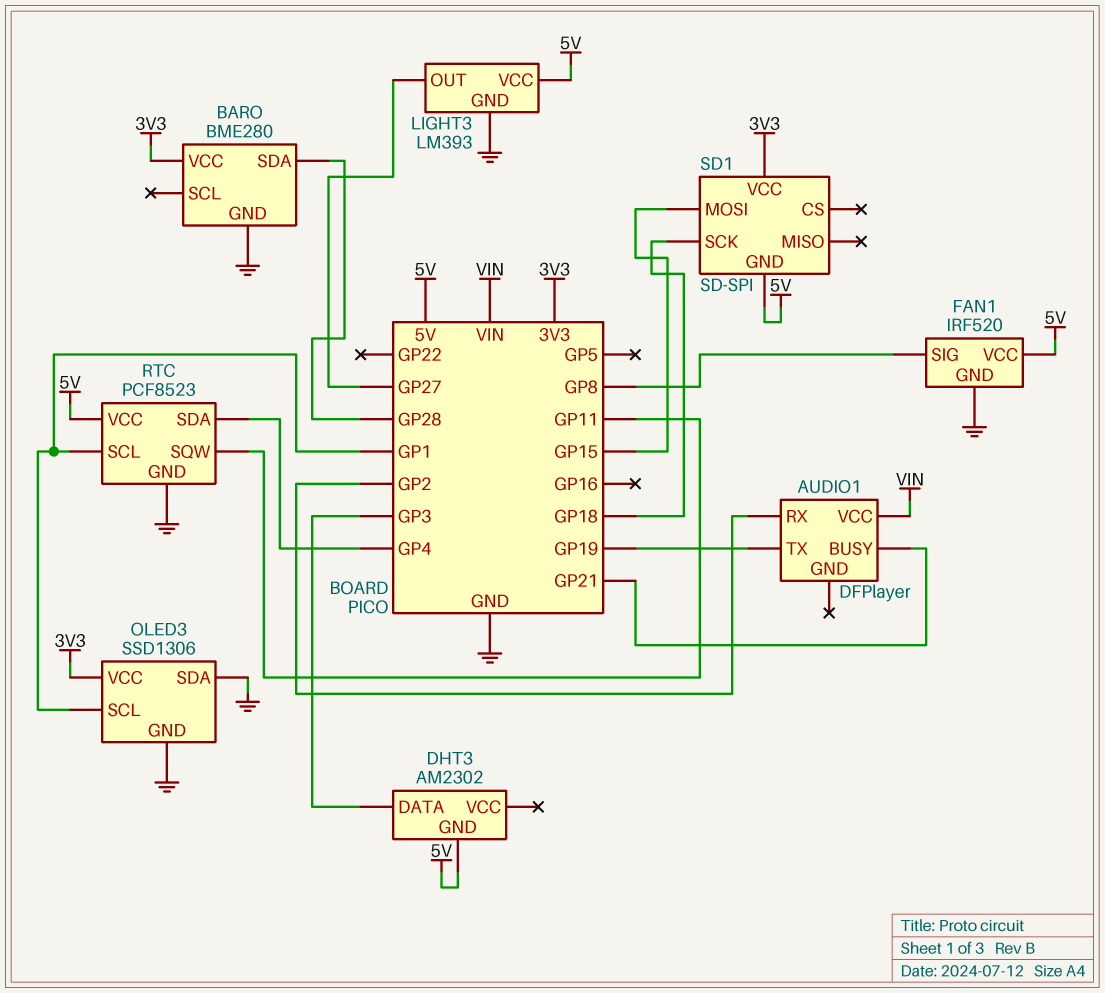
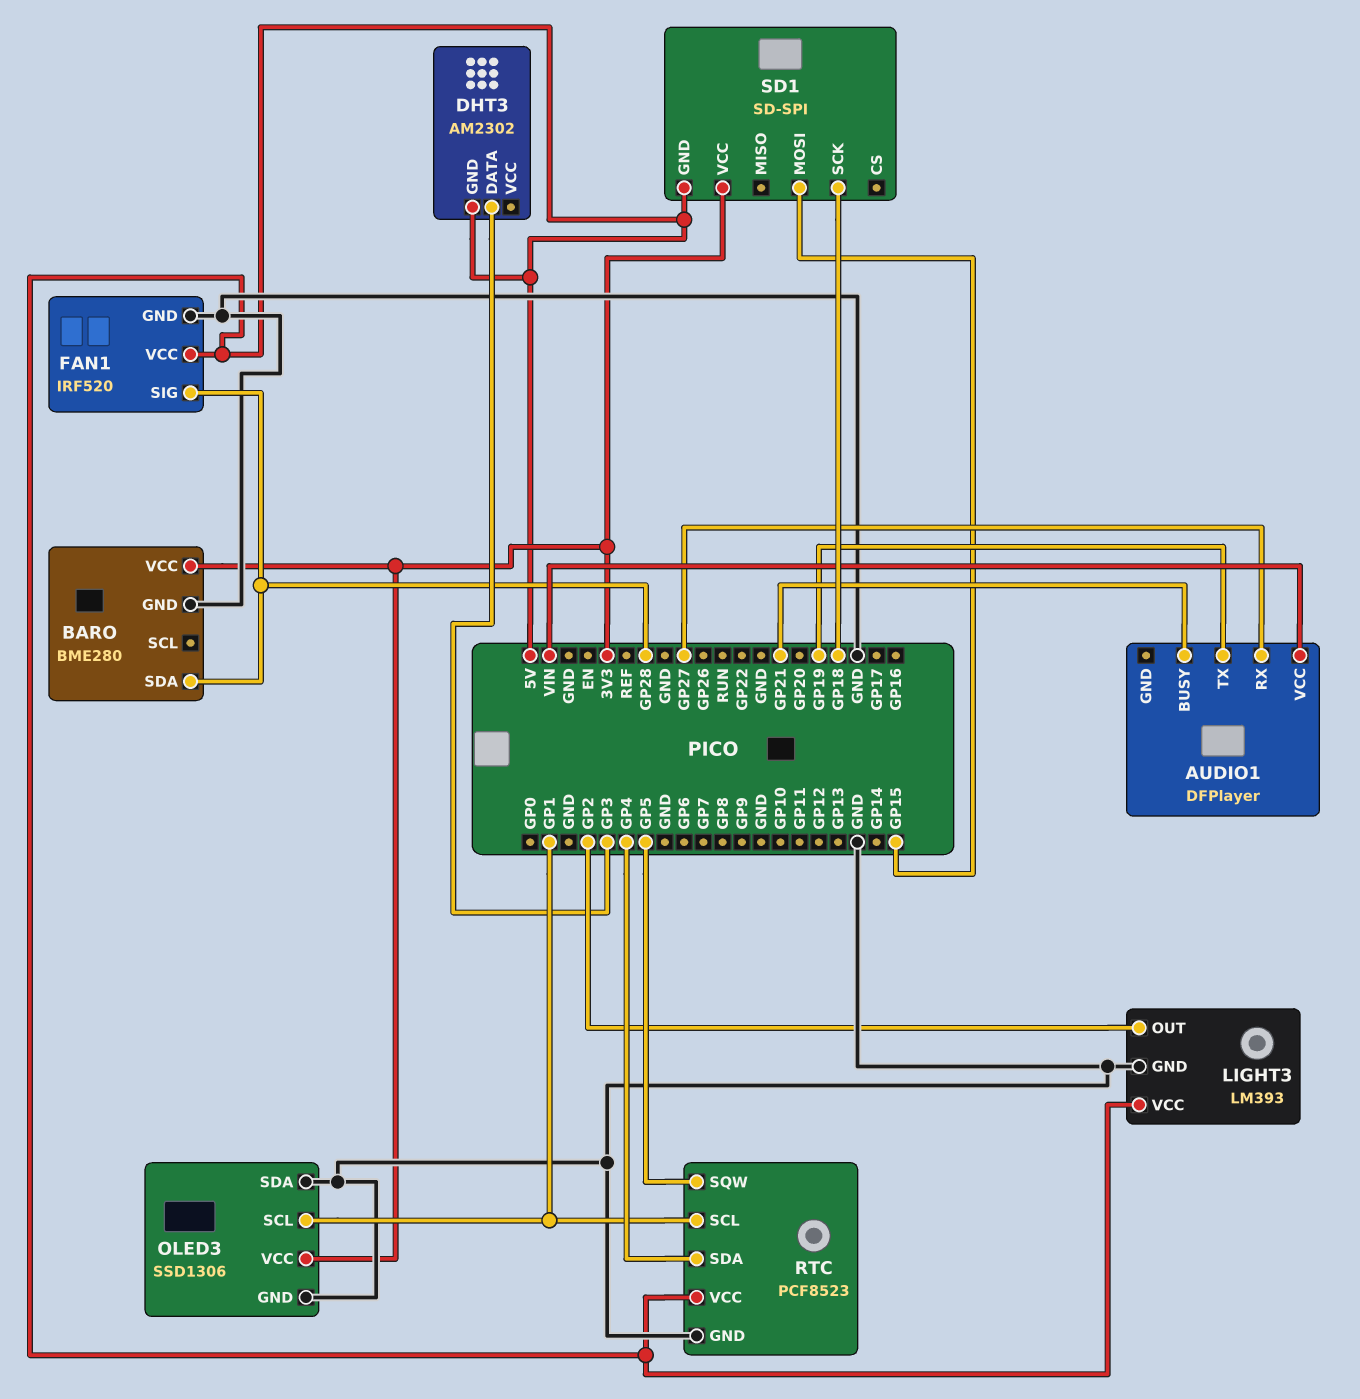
AUDIO1 pin RX: GP2 -> GP27
FAN1 pin SIG: GP8 -> GP28
LIGHT3 pin OUT: GP27 -> GP2
RTC pin SQW: GP11 -> GP5

